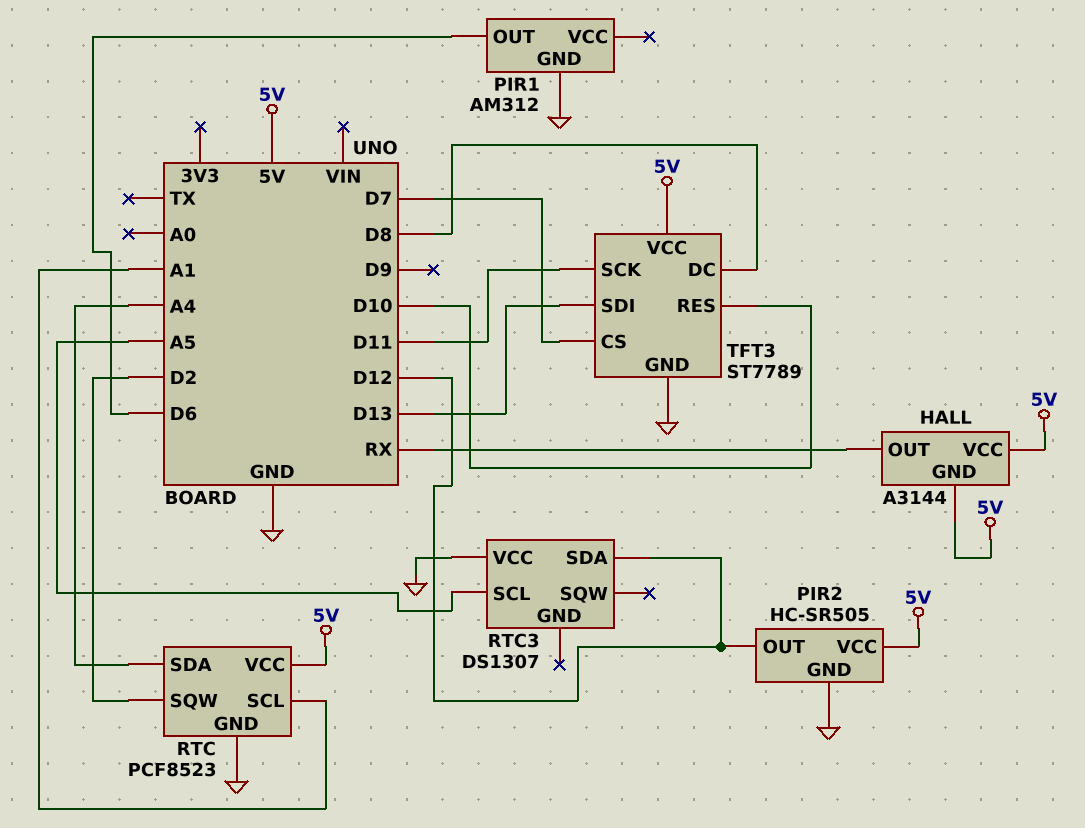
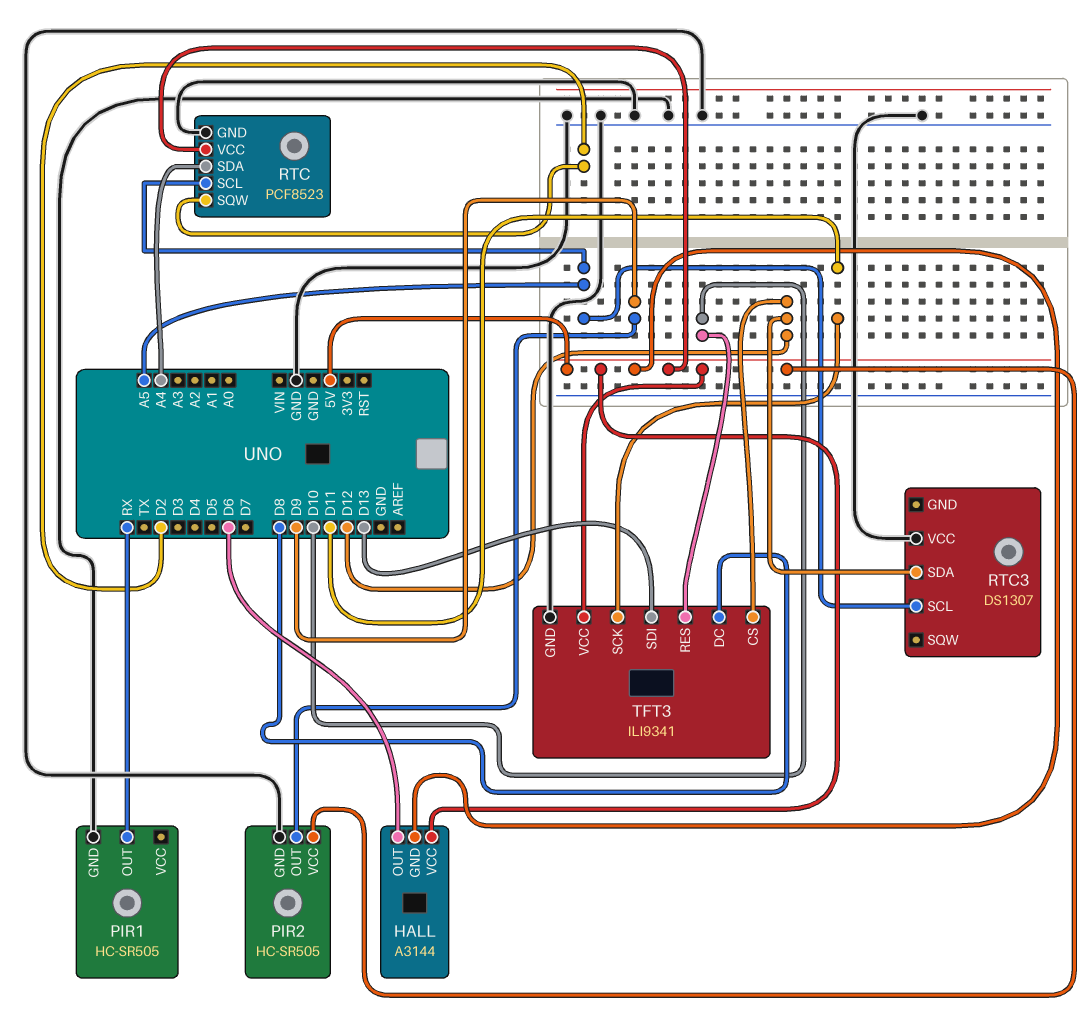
HALL pin OUT: RX -> D6
PIR1: AM312 -> HC-SR505
PIR1 pin OUT: D6 -> RX
PIR2 pin OUT: D12 -> D9
RTC pin SCL: A1 -> A5
TFT3: ST7789 -> ILI9341
TFT3 pin CS: D7 -> D12

